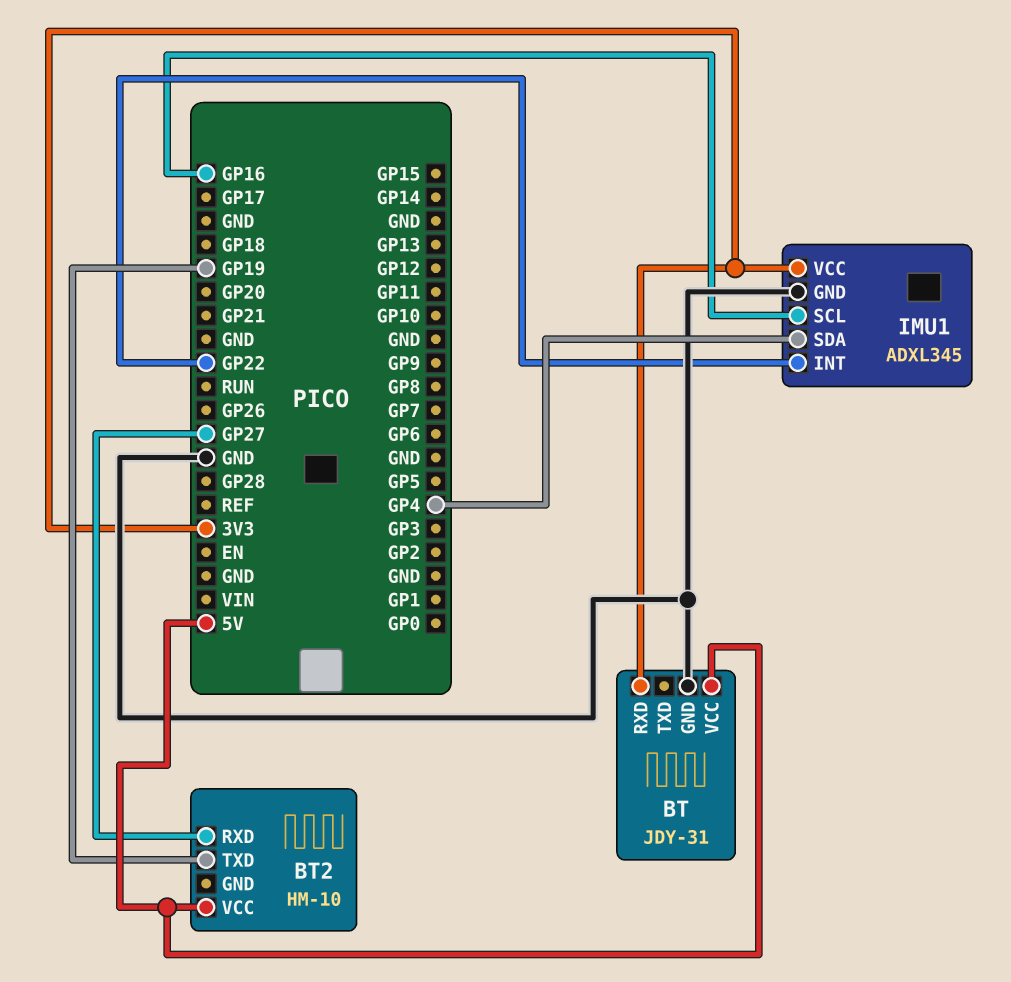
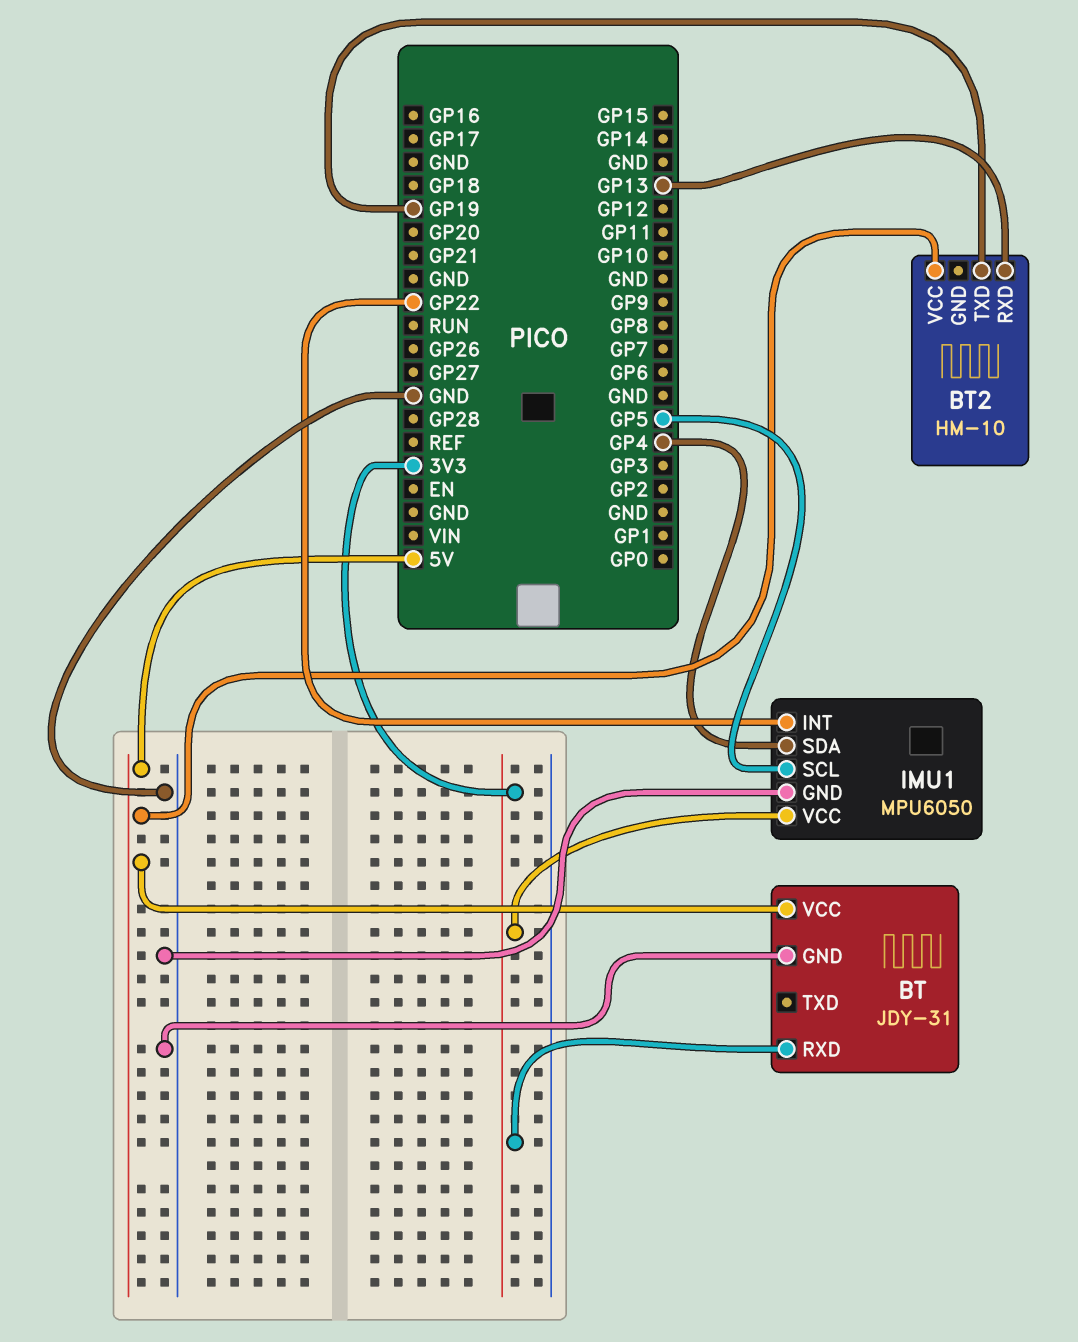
BT2 pin RXD: GP27 -> GP13
IMU1: ADXL345 -> MPU6050
IMU1 pin SCL: GP16 -> GP5

